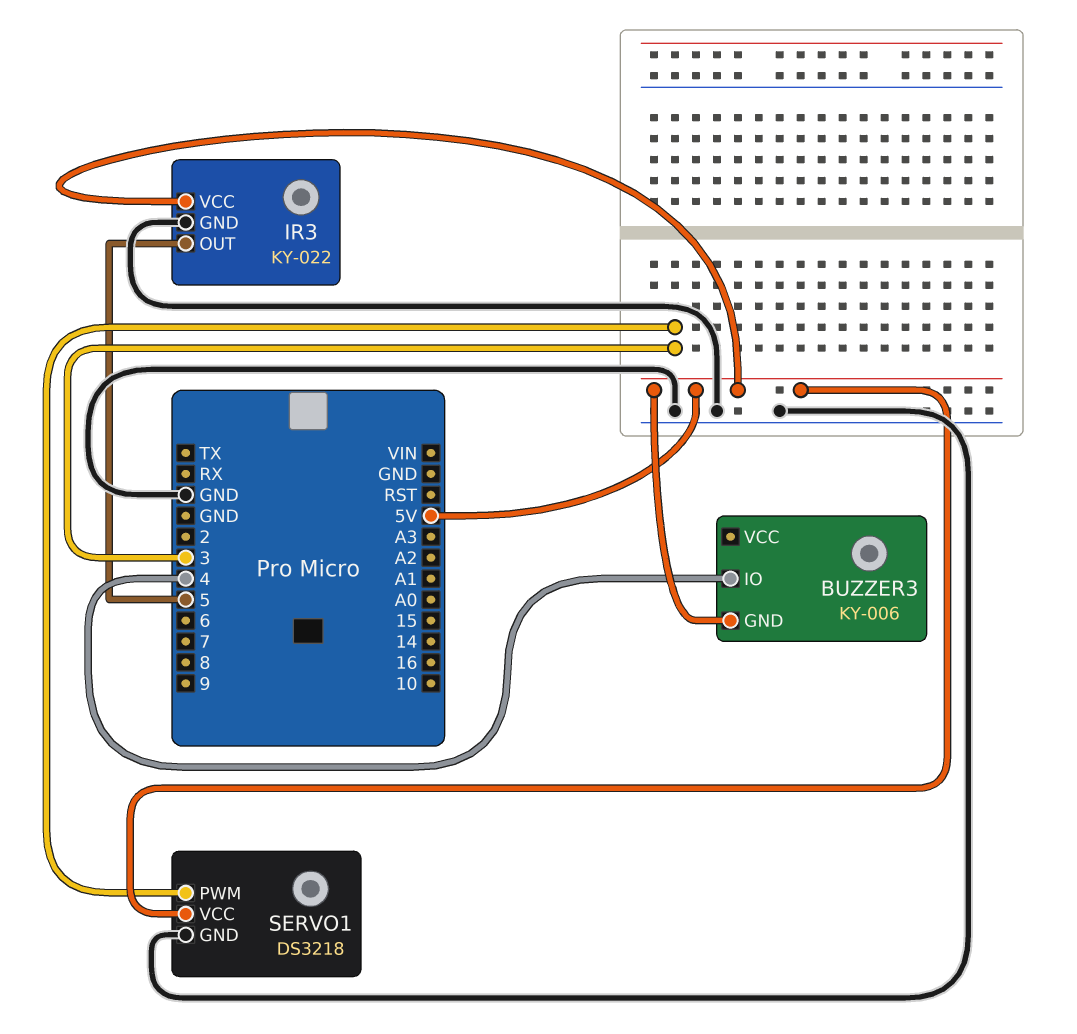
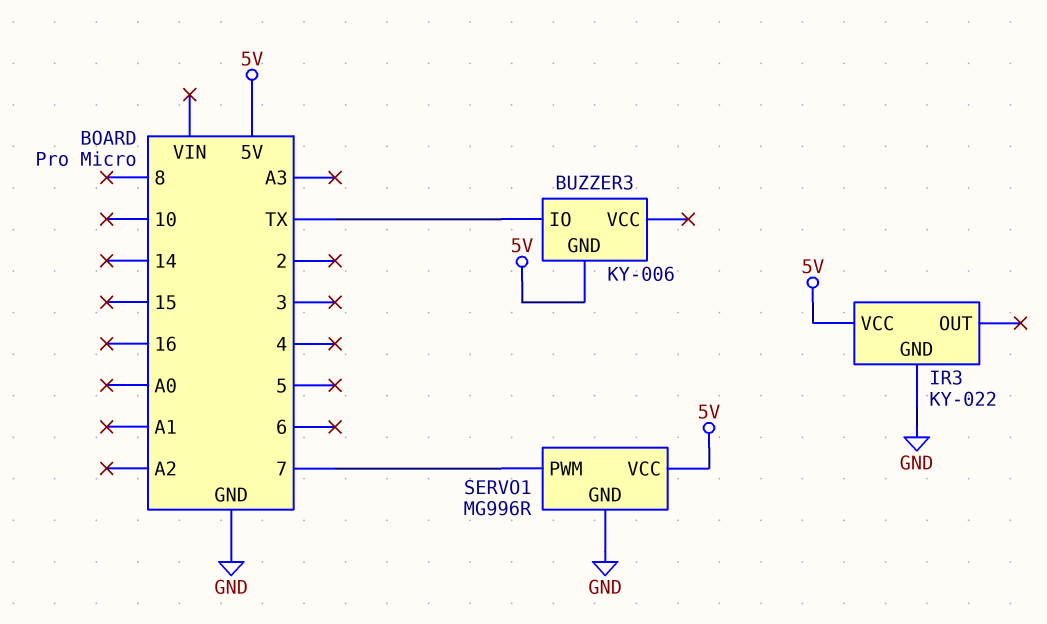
BUZZER3 pin IO: 4 -> TX
IR3 pin OUT: 5 -> none
SERVO1: DS3218 -> MG996R
SERVO1 pin PWM: 3 -> 7

